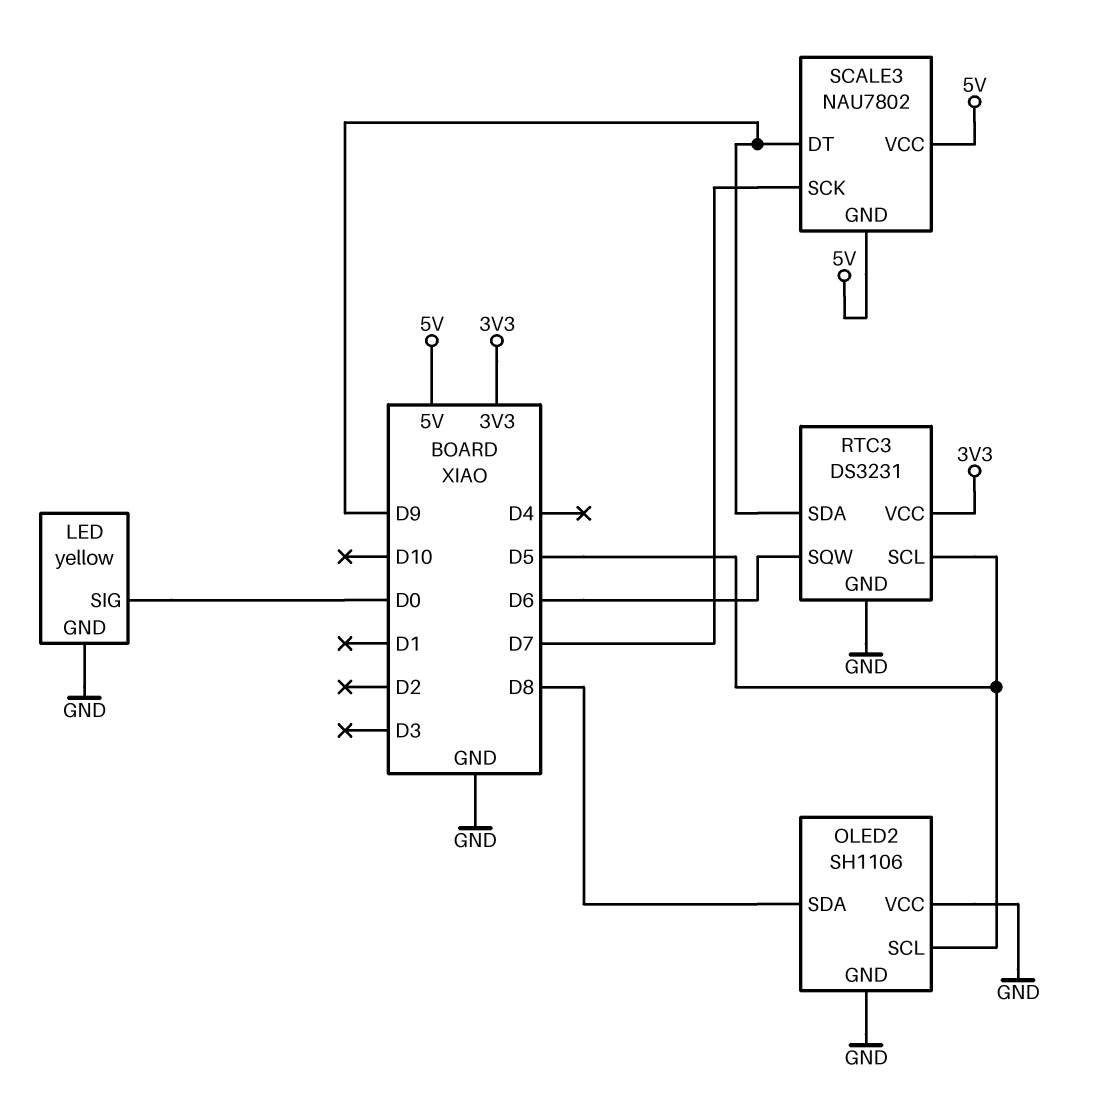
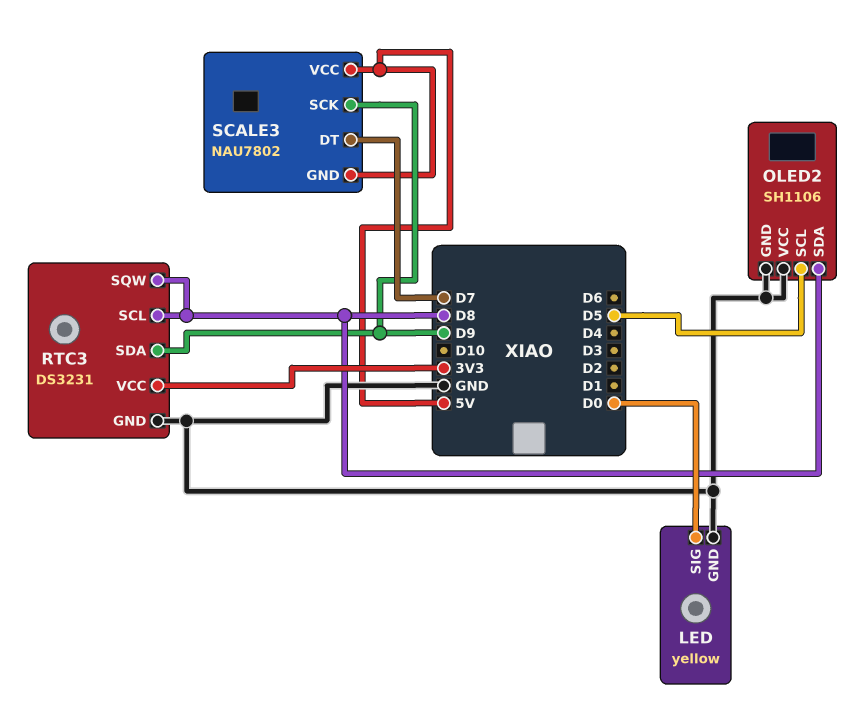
RTC3 pin SCL: D5 -> D8
RTC3 pin SQW: D6 -> D8
SCALE3 pin DT: D9 -> D7
SCALE3 pin SCK: D7 -> D9

